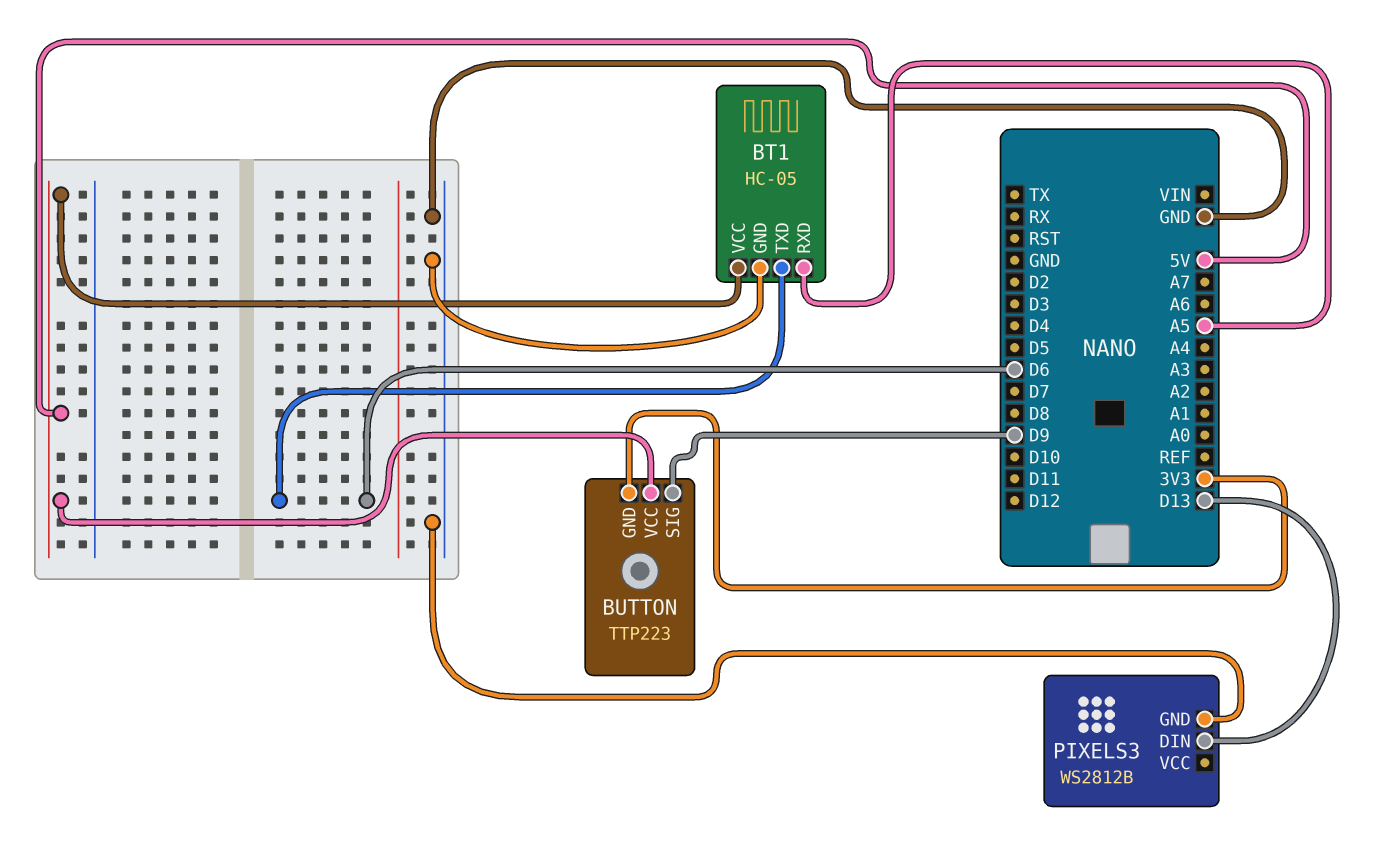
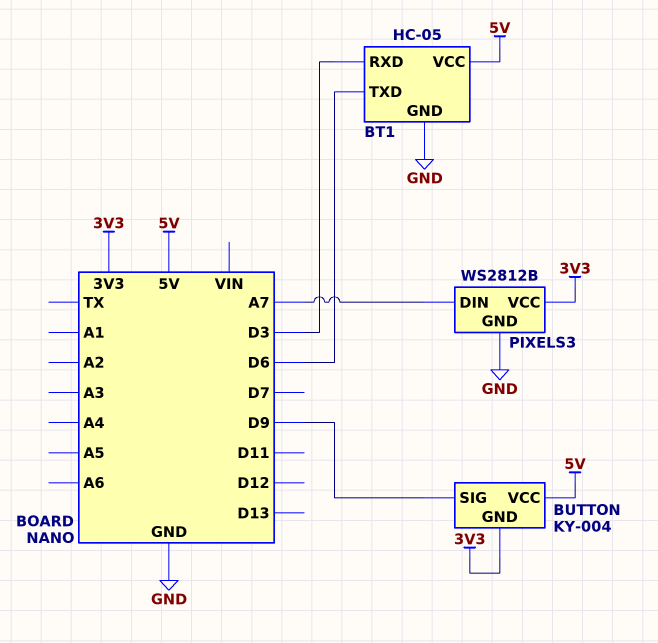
BT1 pin RXD: A5 -> D3
BUTTON: TTP223 -> KY-004
PIXELS3 pin DIN: D13 -> A7
PIXELS3 pin VCC: none -> 3V3

